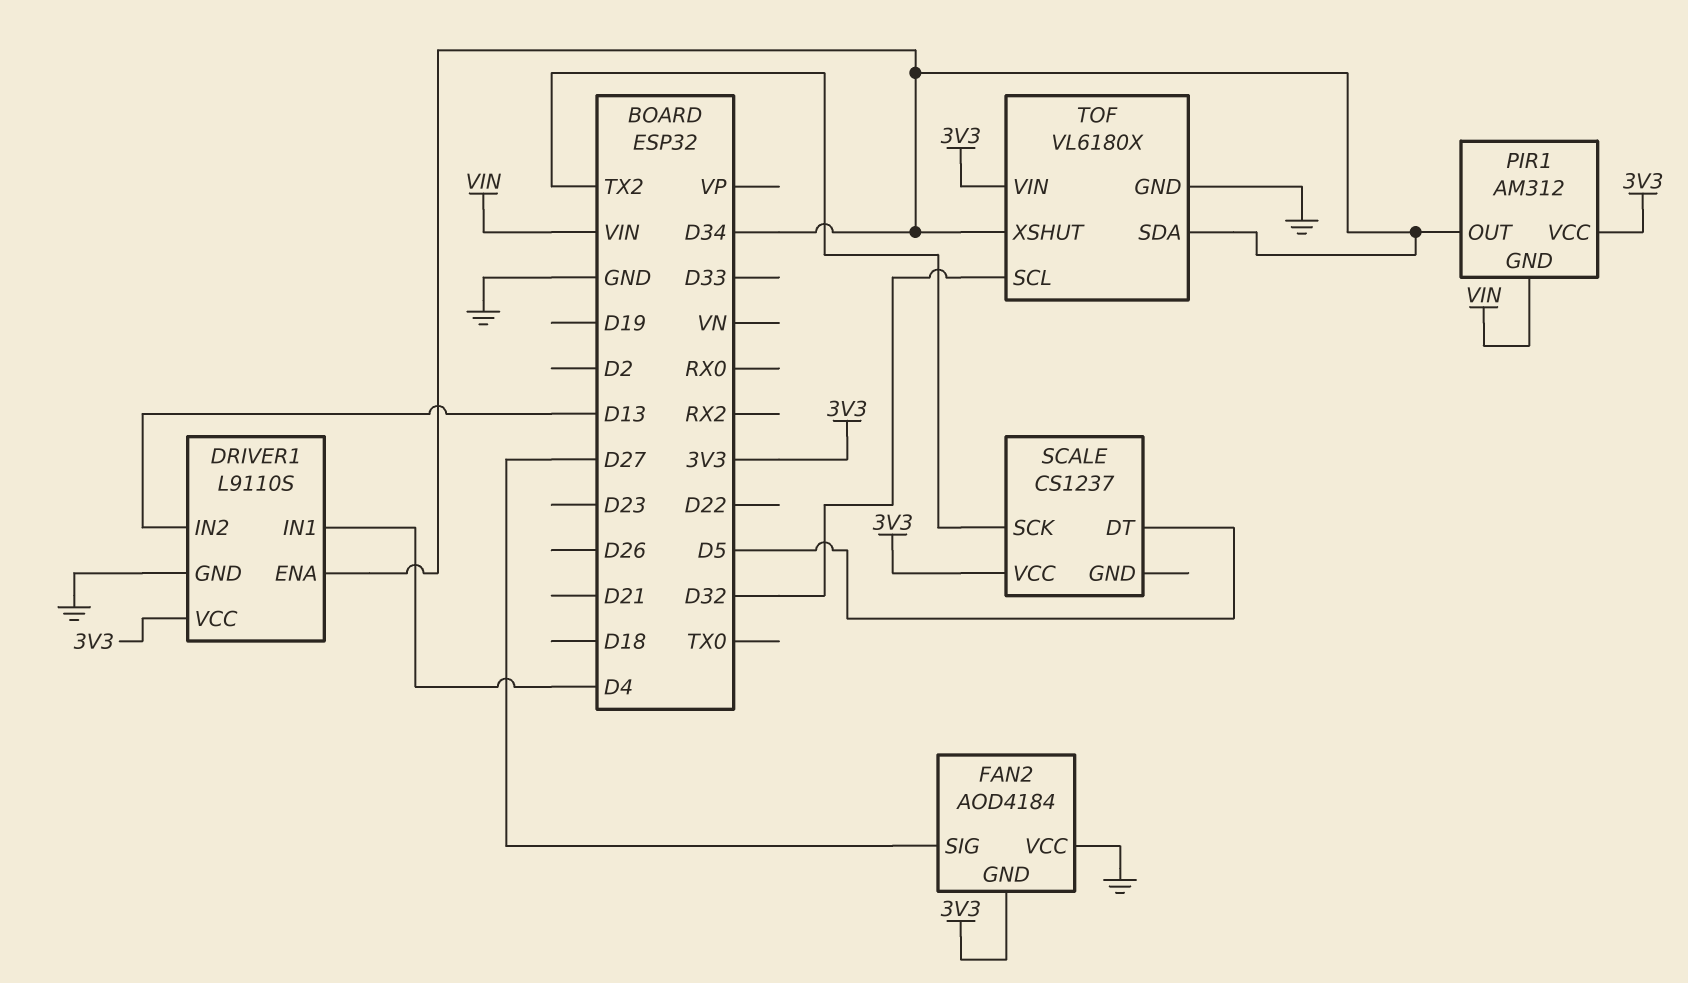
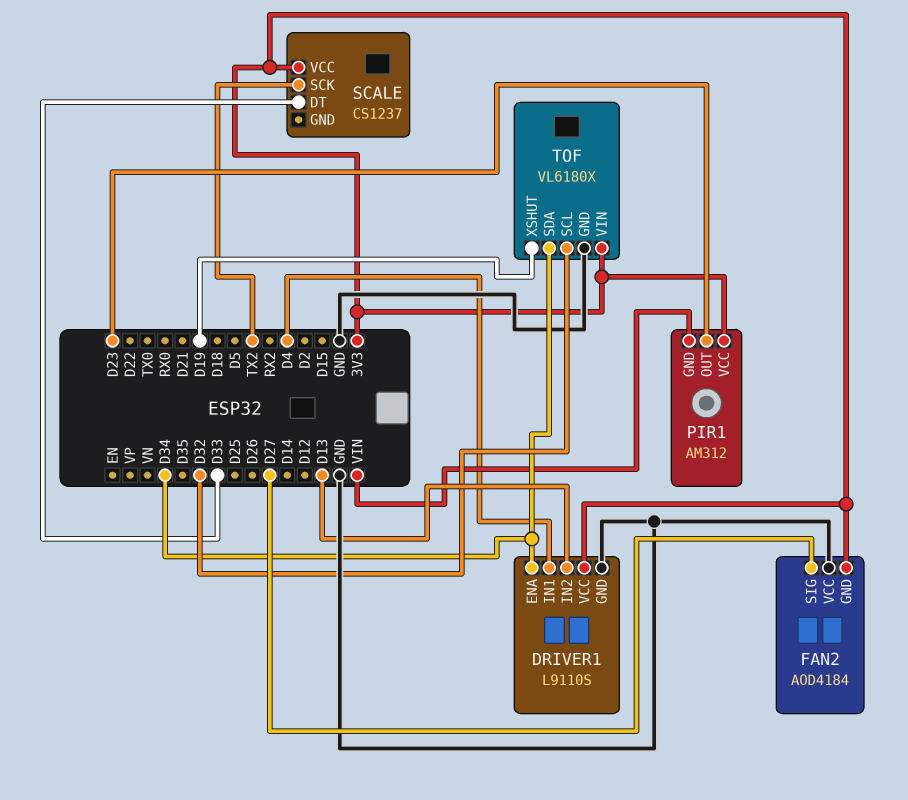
PIR1 pin OUT: D34 -> D23
SCALE pin DT: D5 -> D33
TOF pin XSHUT: D34 -> D19

